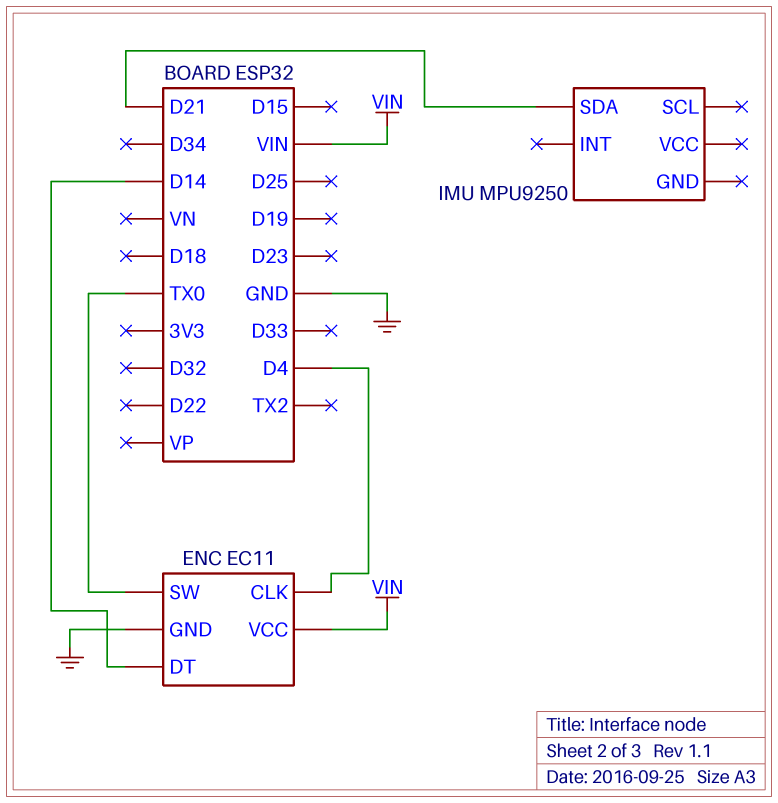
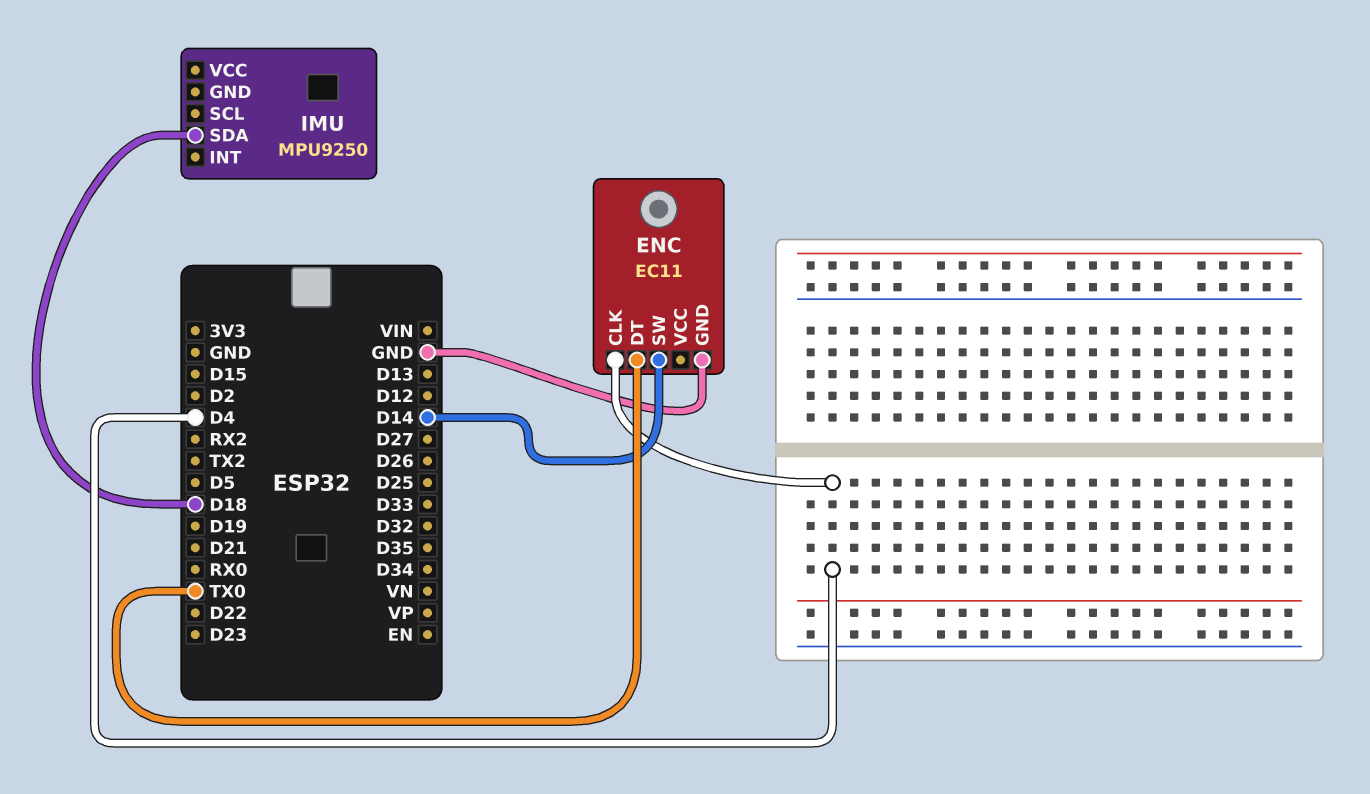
ENC pin DT: D14 -> TX0
ENC pin SW: TX0 -> D14
ENC pin VCC: VIN -> none
IMU pin SDA: D21 -> D18

